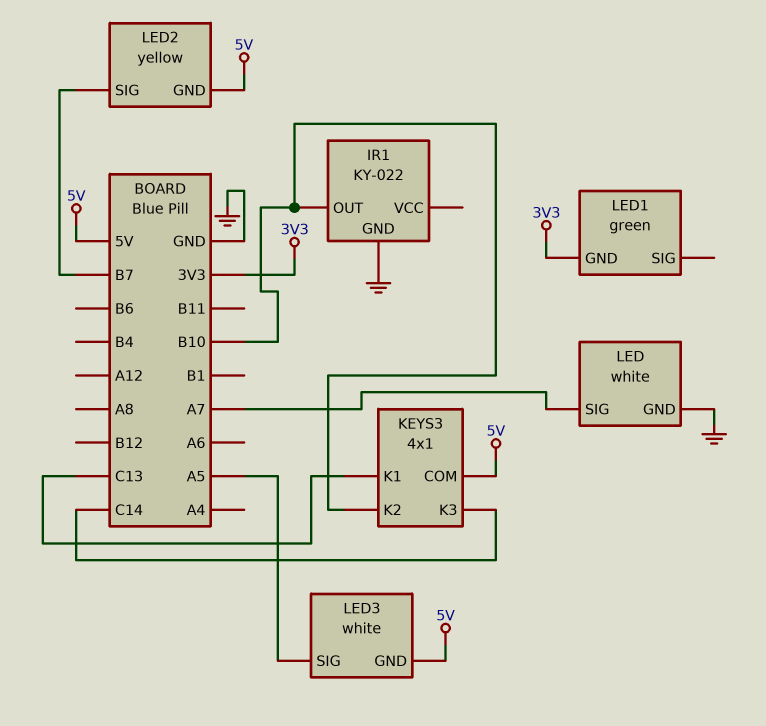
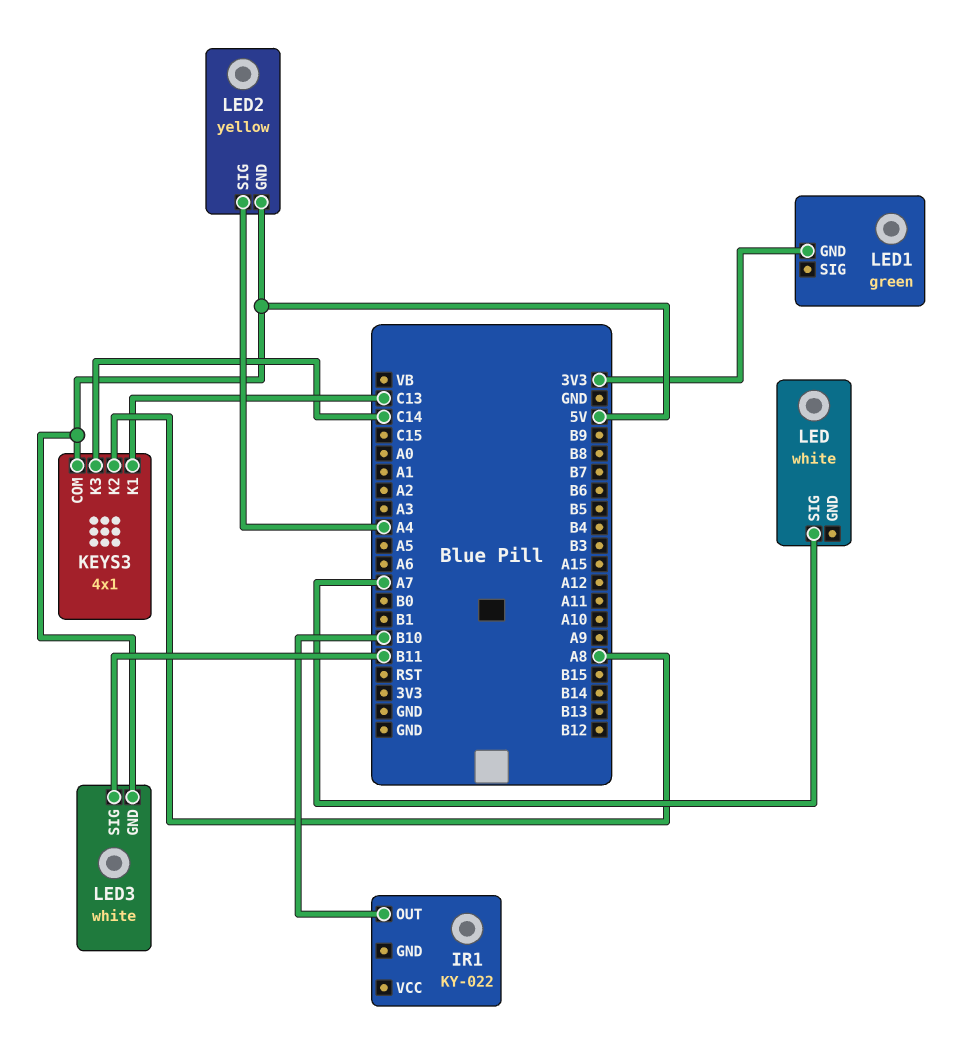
IR1 pin GND: GND -> none
KEYS3 pin K2: B10 -> A8
LED pin GND: GND -> none
LED2 pin SIG: B7 -> A4
LED3 pin SIG: A5 -> B11

